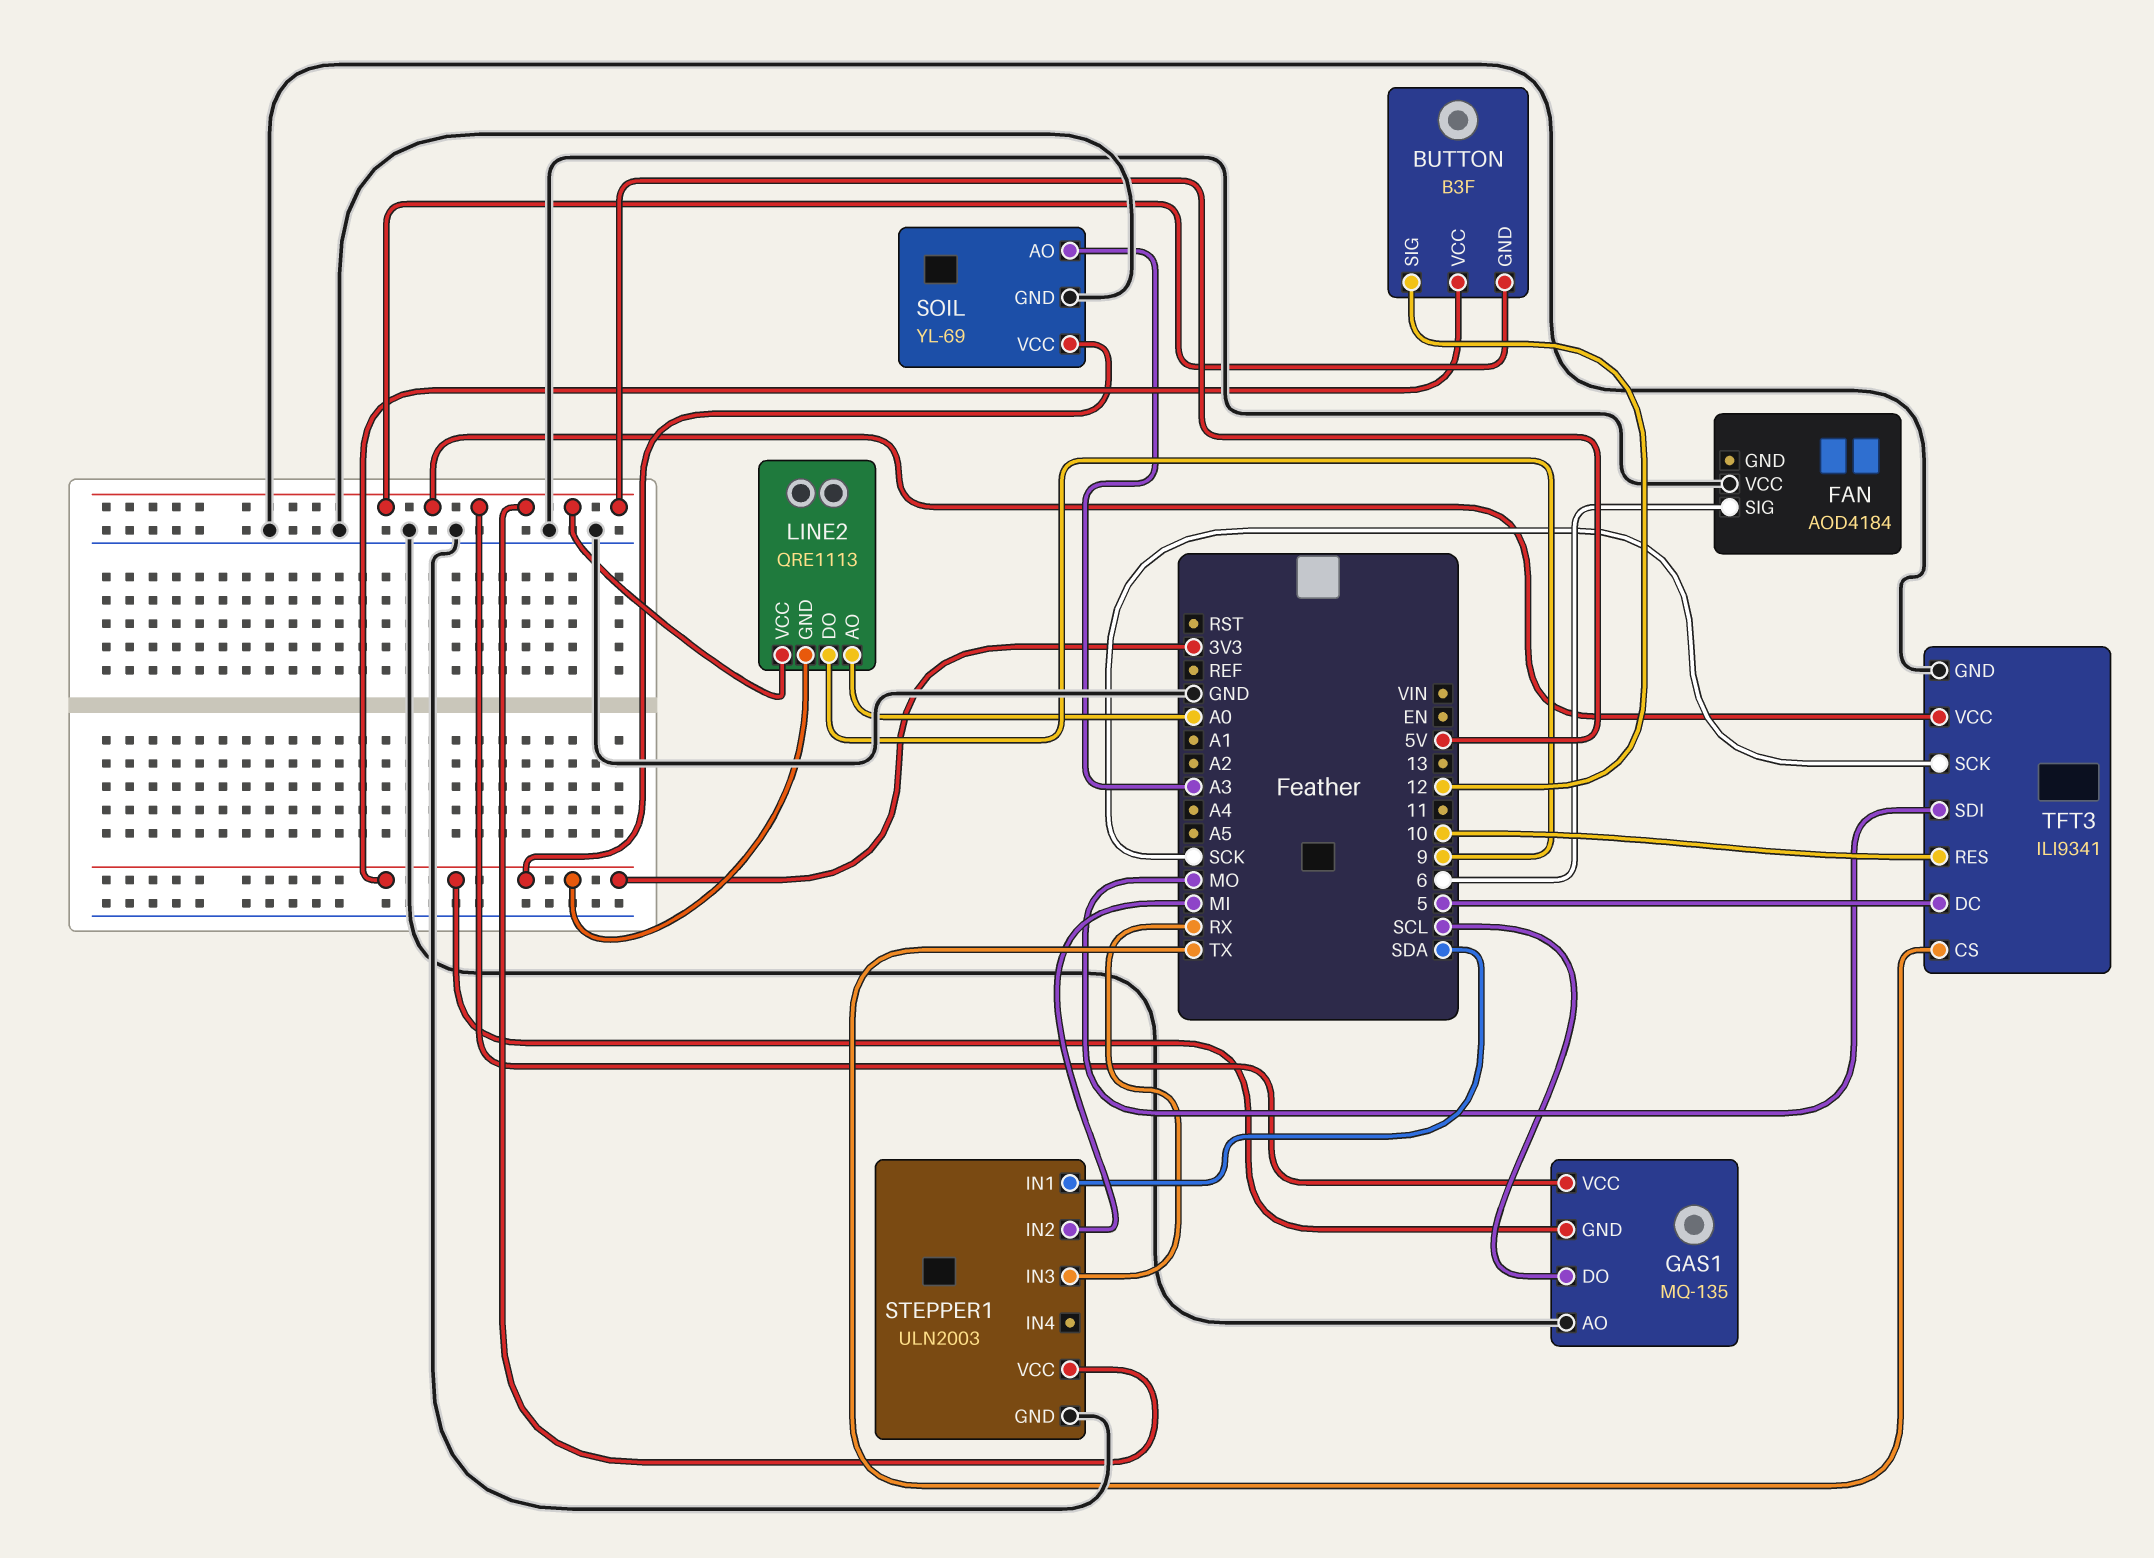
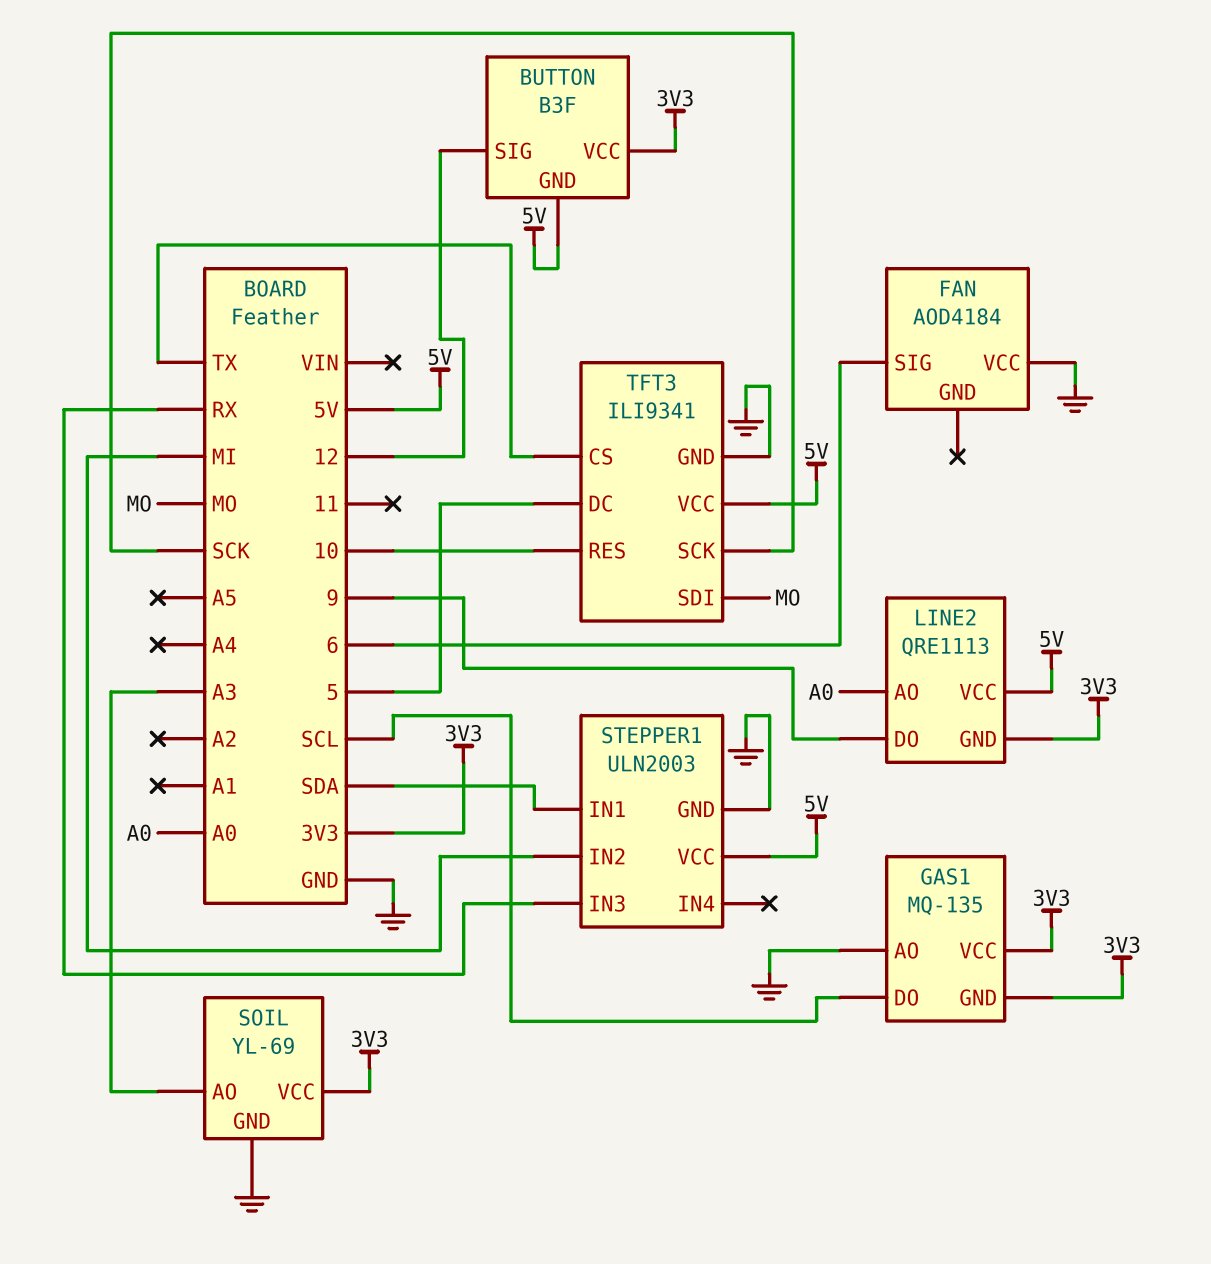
GAS1 pin VCC: 5V -> 3V3

